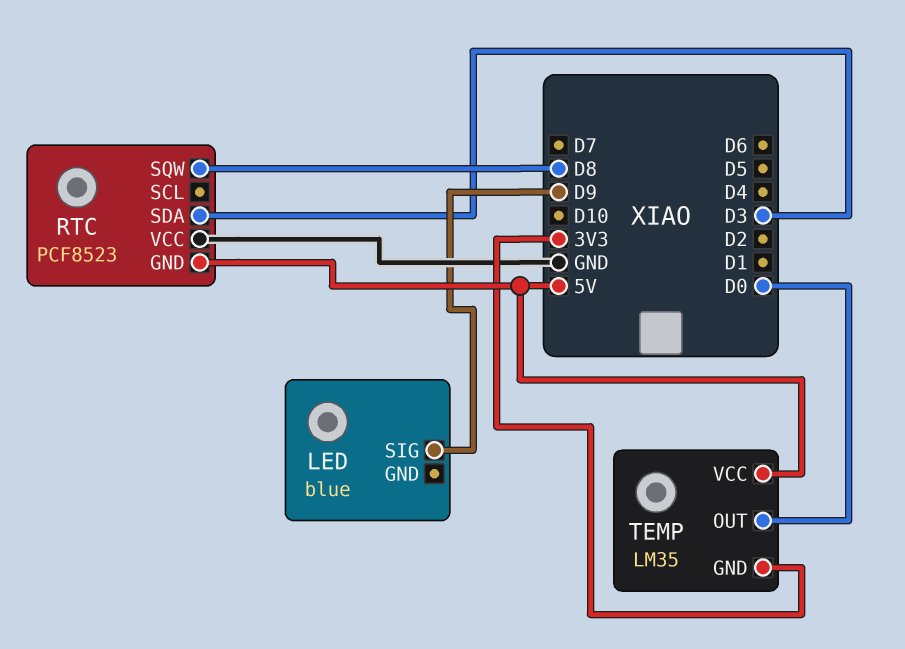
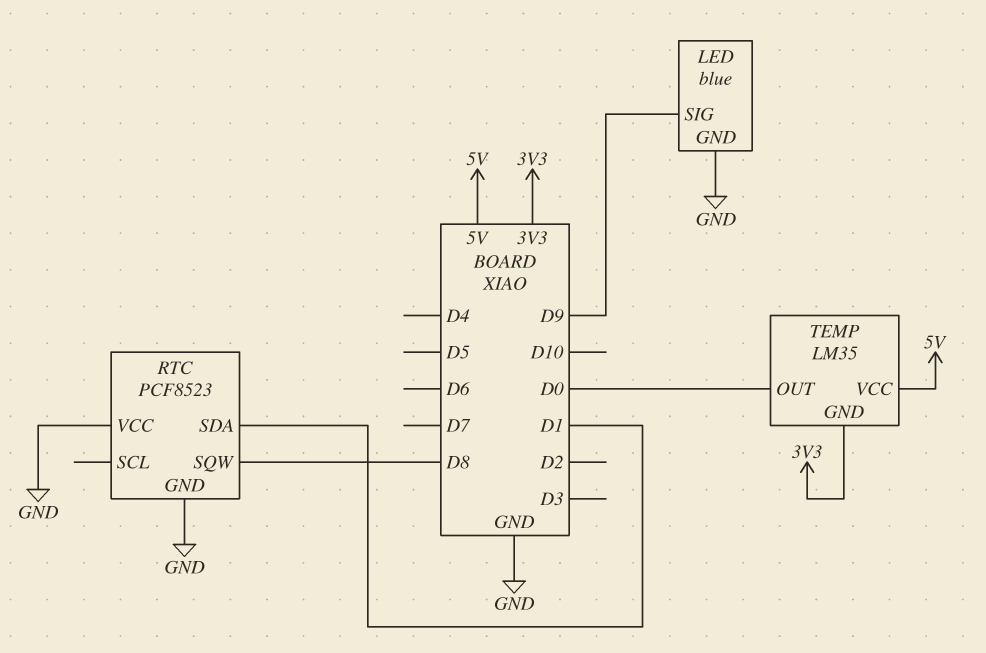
LED pin GND: none -> GND
RTC pin GND: 5V -> GND
RTC pin SDA: D3 -> D1

